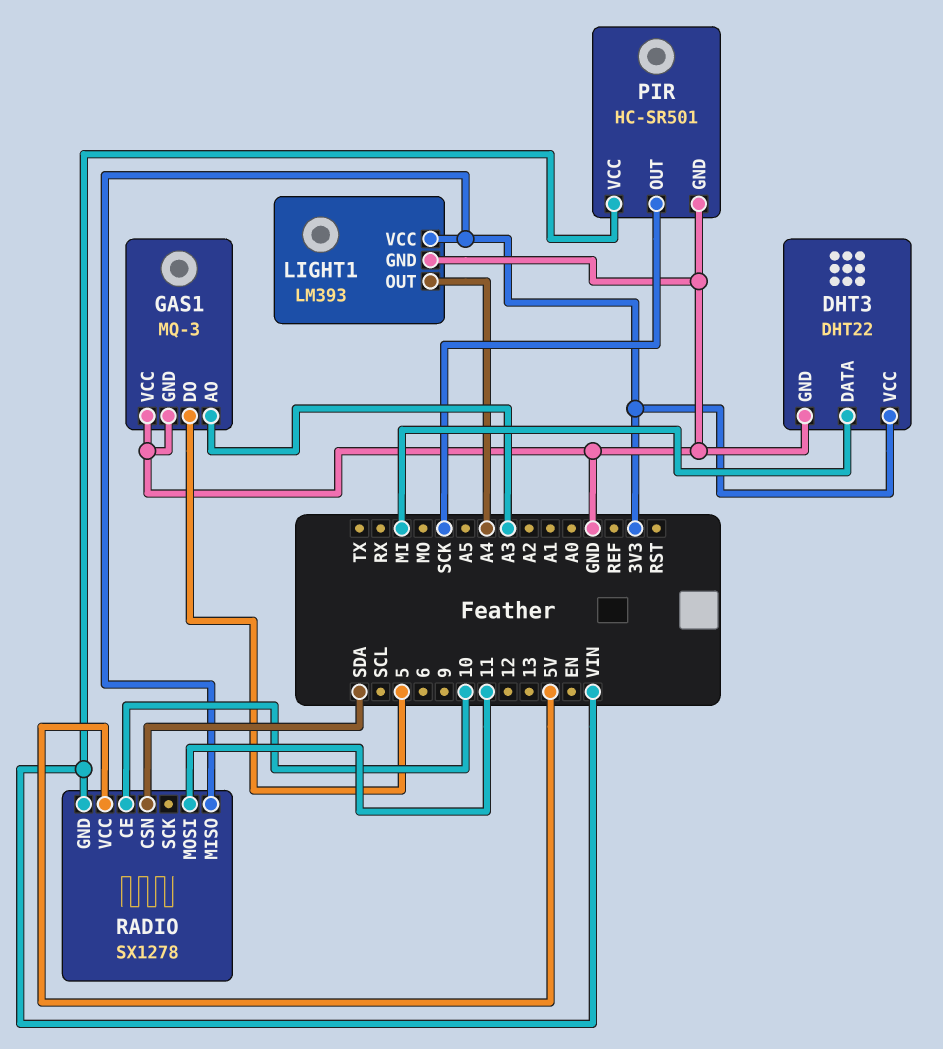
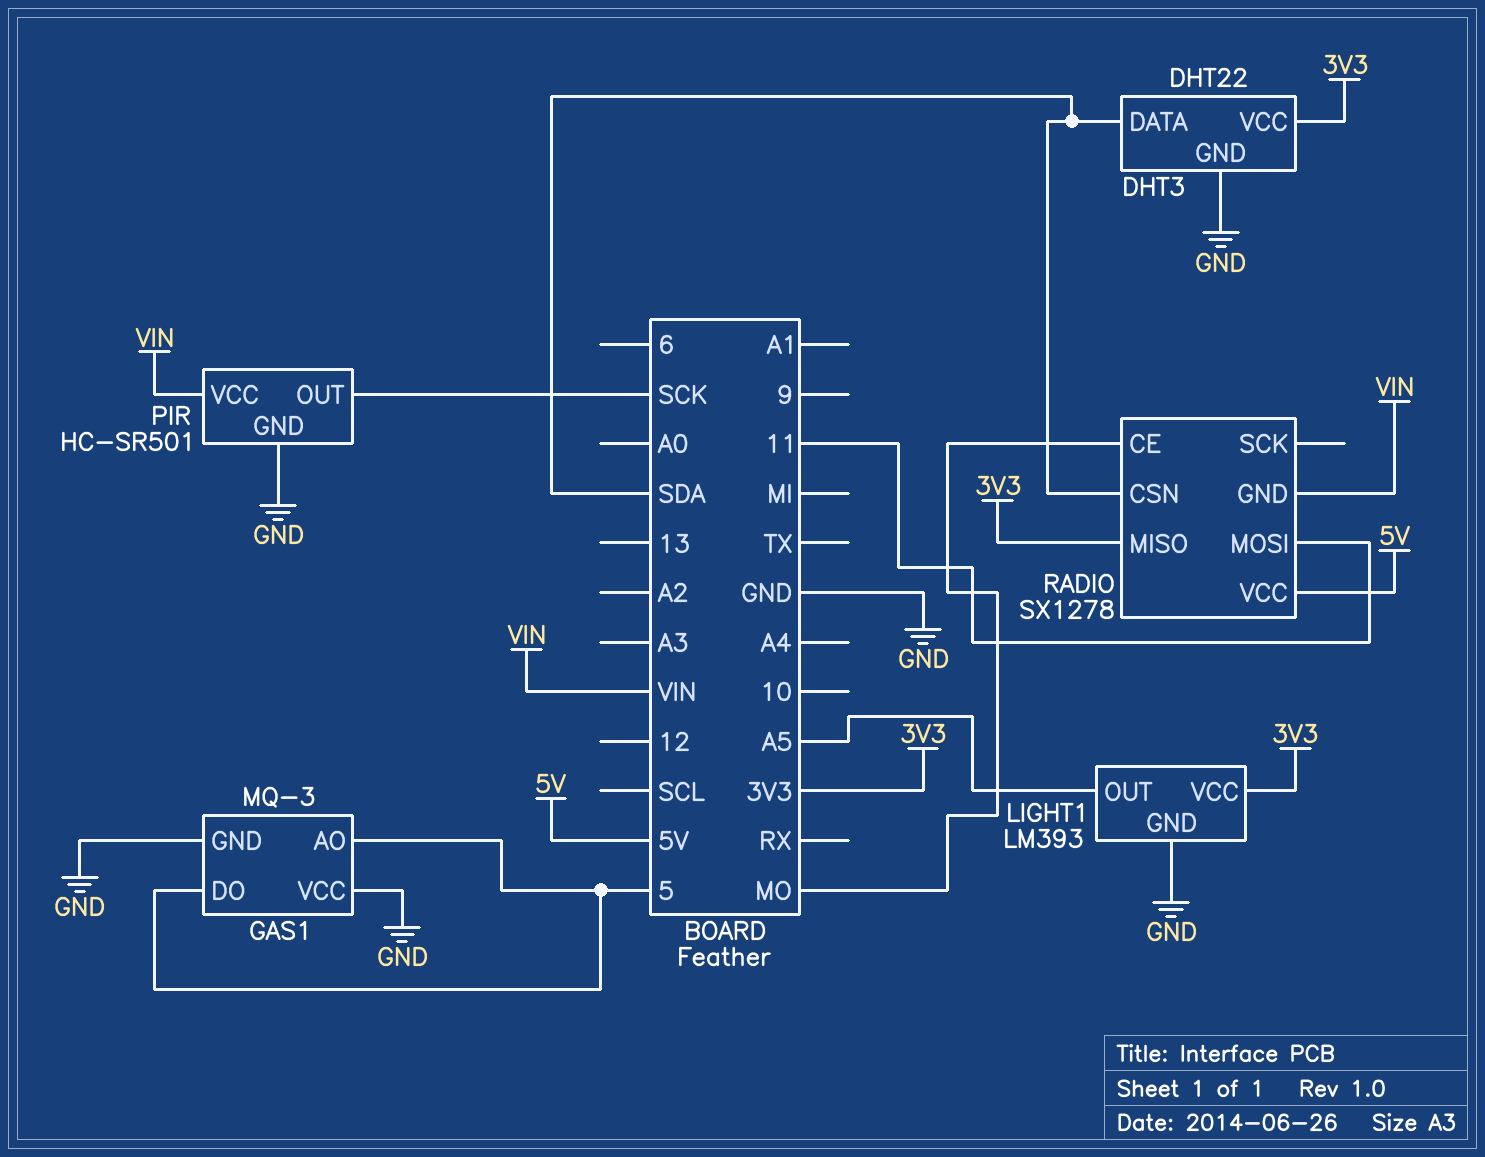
DHT3 pin DATA: MI -> SDA
GAS1 pin AO: A3 -> 5
LIGHT1 pin OUT: A4 -> A5
RADIO pin CE: 10 -> MO

